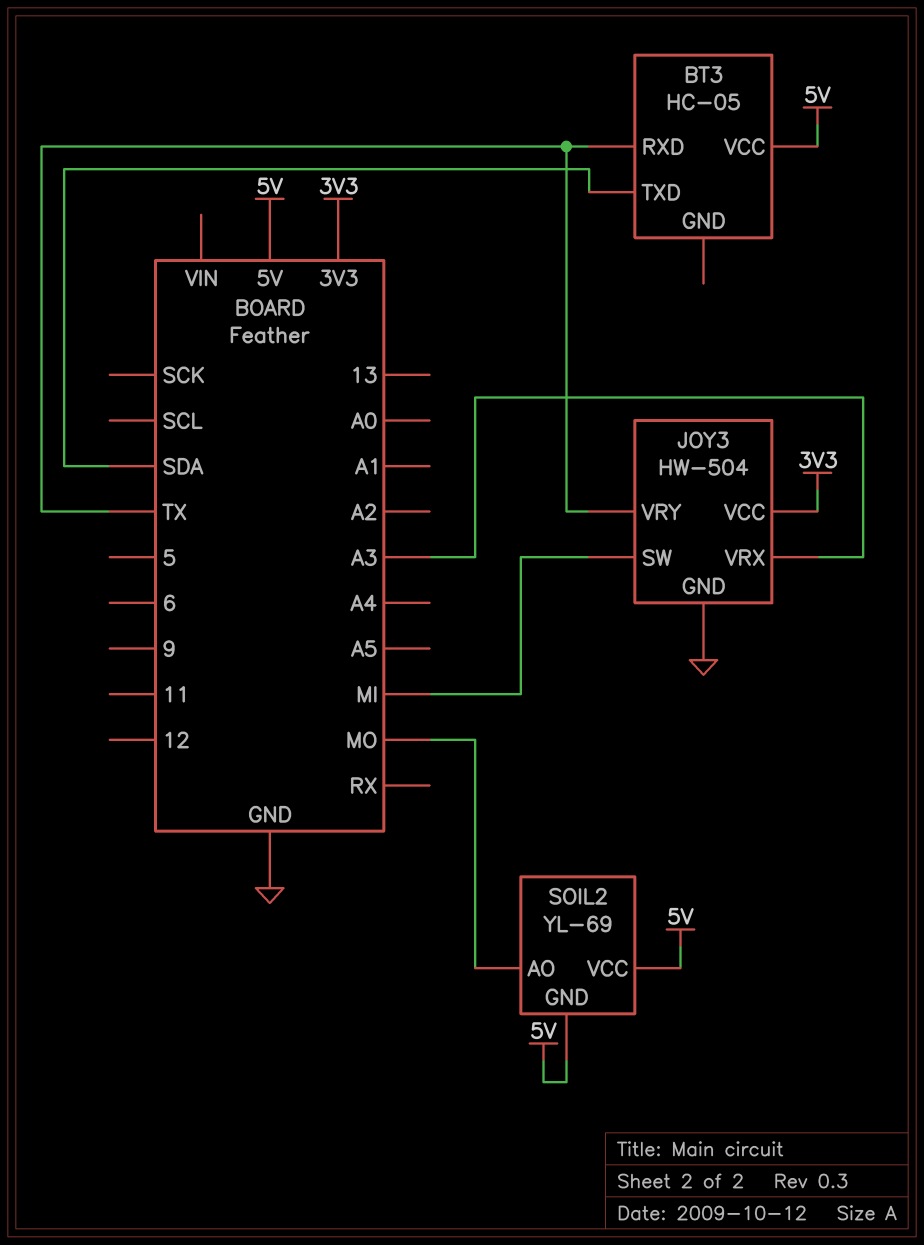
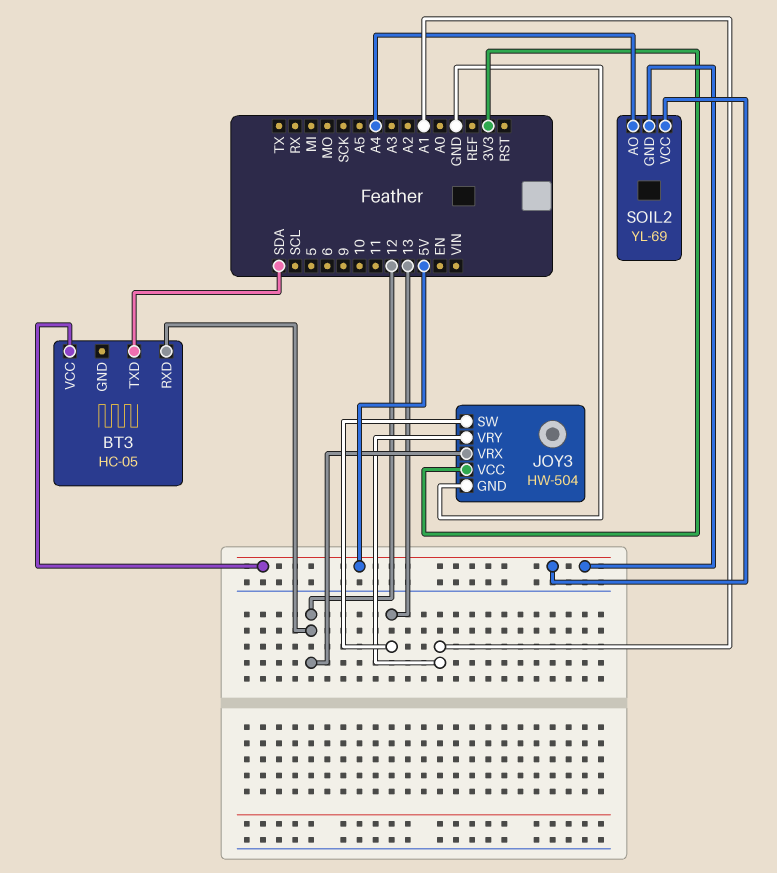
BT3 pin RXD: TX -> 12
JOY3 pin SW: MI -> 13
JOY3 pin VRX: A3 -> 12
JOY3 pin VRY: TX -> A1
SOIL2 pin AO: MO -> A4

